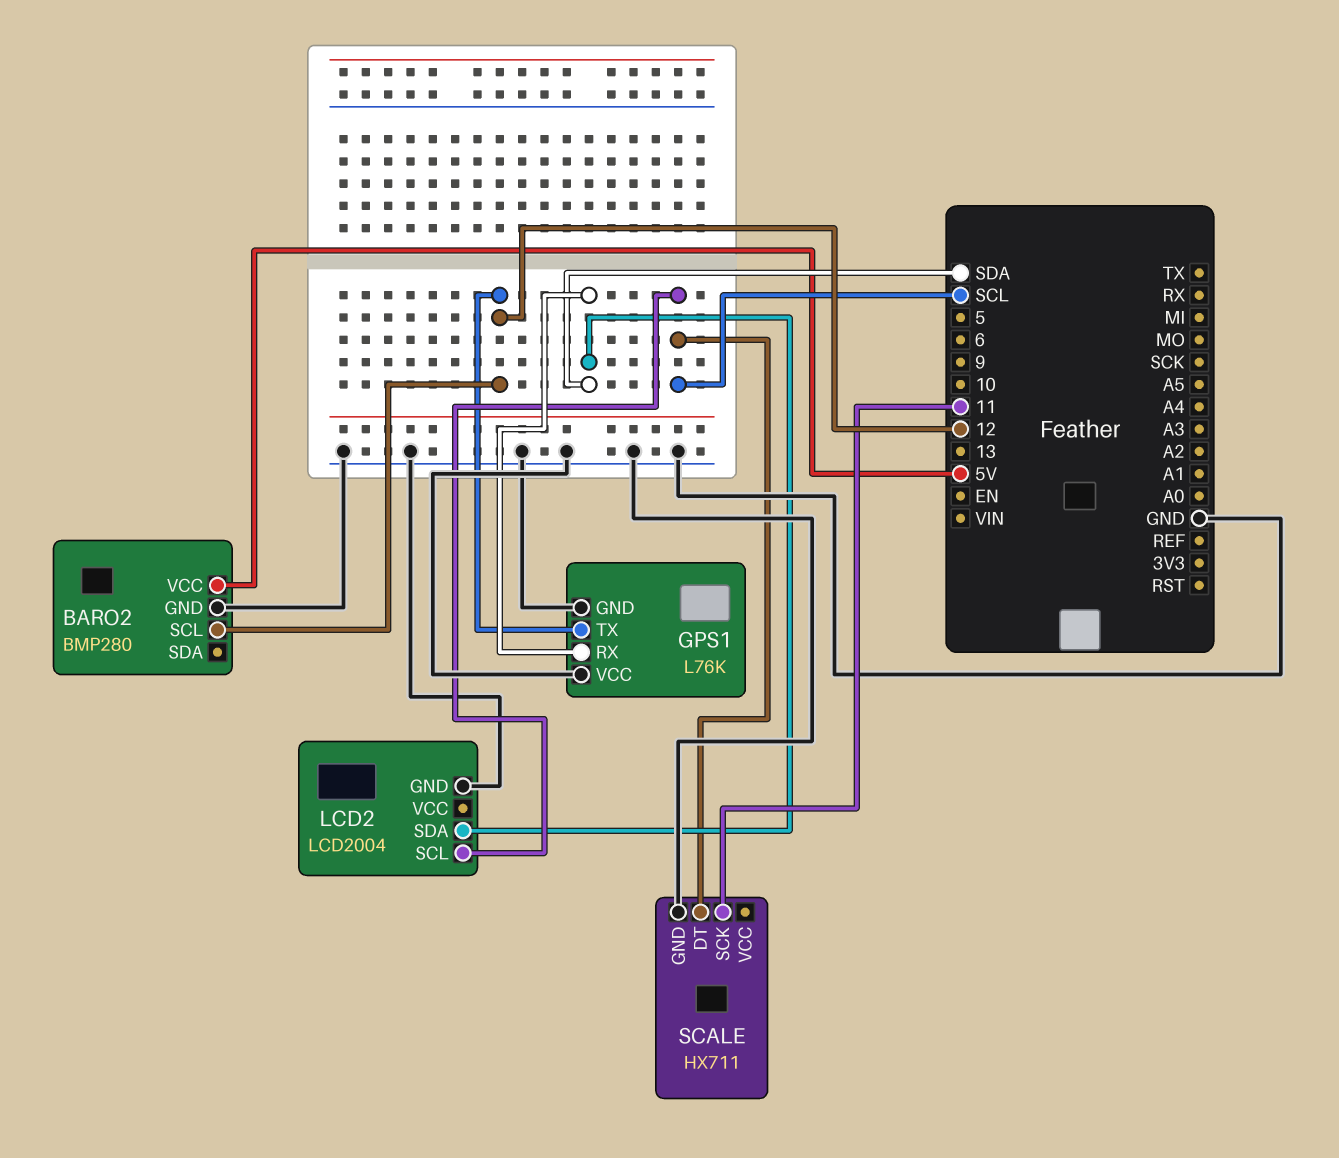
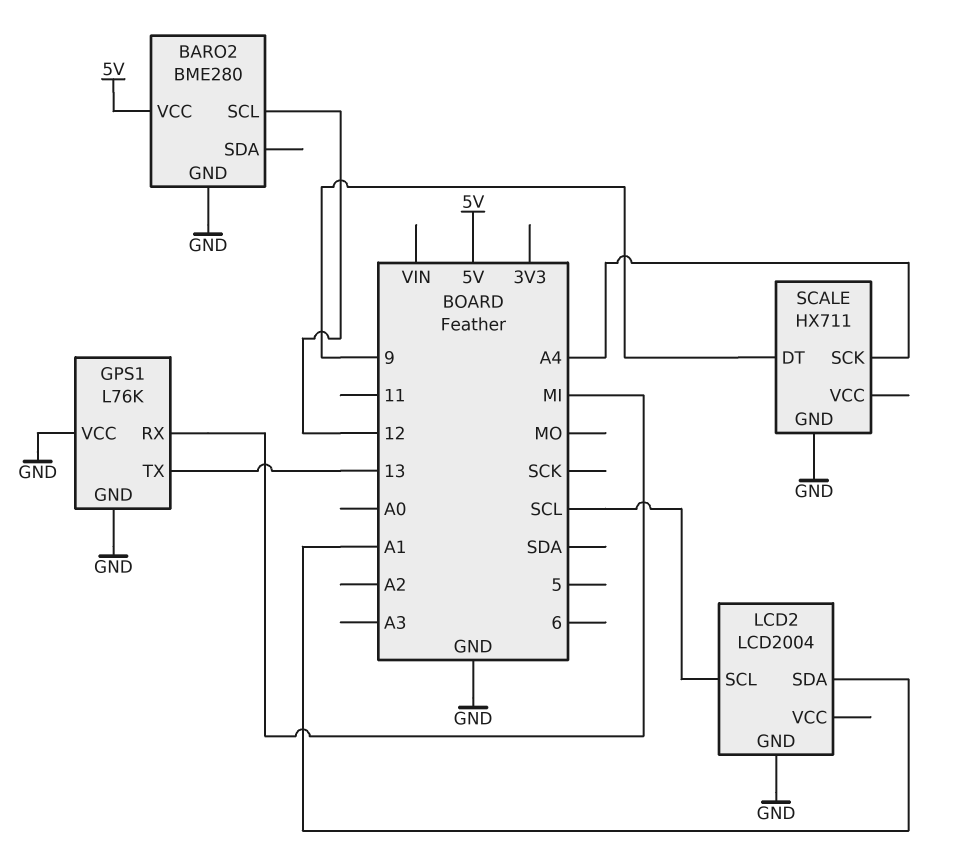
BARO2: BMP280 -> BME280
GPS1 pin RX: SDA -> MI
GPS1 pin TX: 12 -> 13
LCD2 pin SDA: SDA -> A1
SCALE pin DT: SCL -> 9
SCALE pin SCK: 11 -> A4

